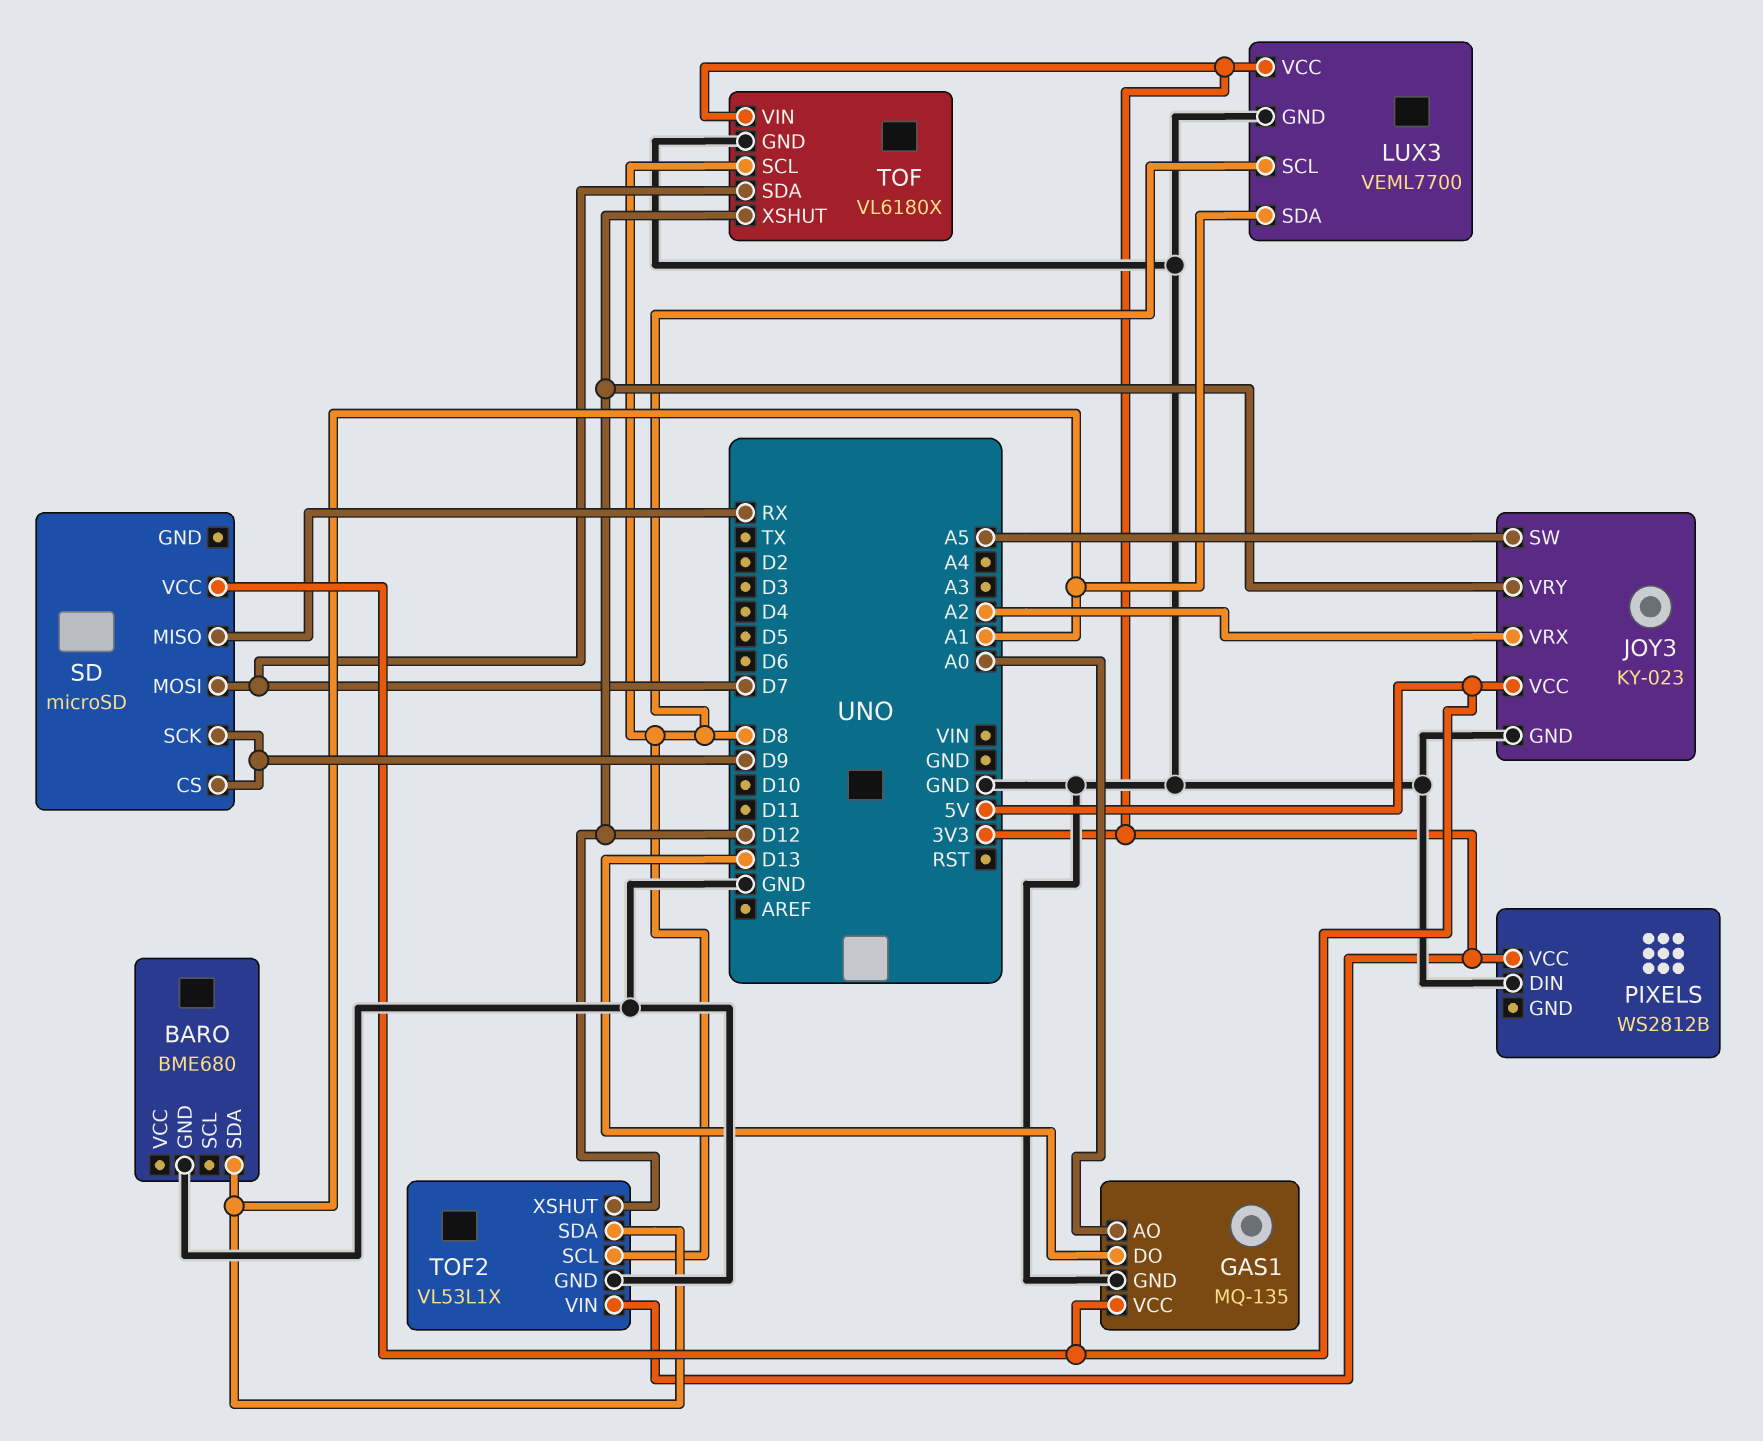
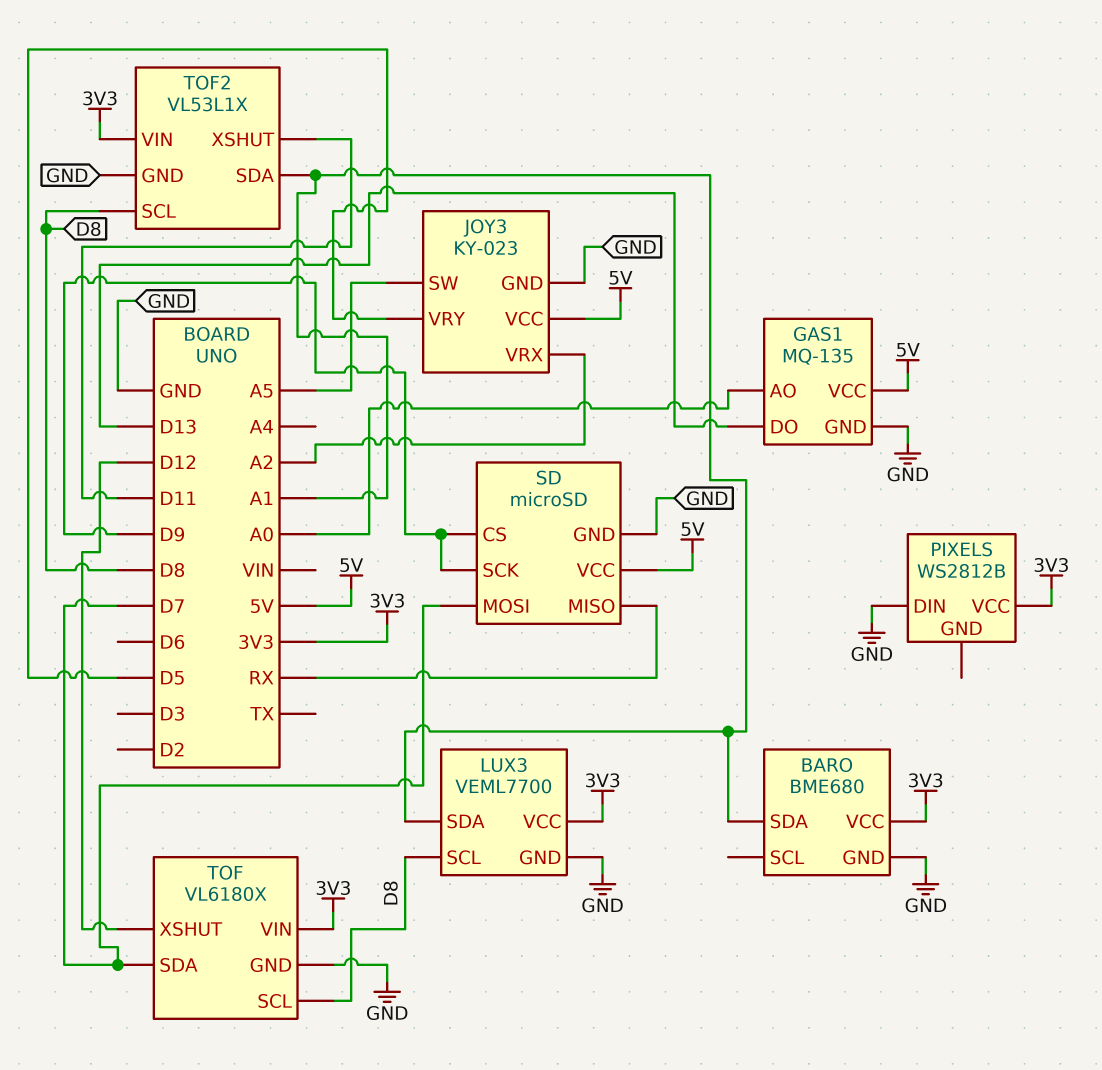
BARO pin VCC: none -> 3V3
JOY3 pin VRY: D12 -> D5
SD pin GND: none -> GND
TOF2 pin XSHUT: D12 -> D11

